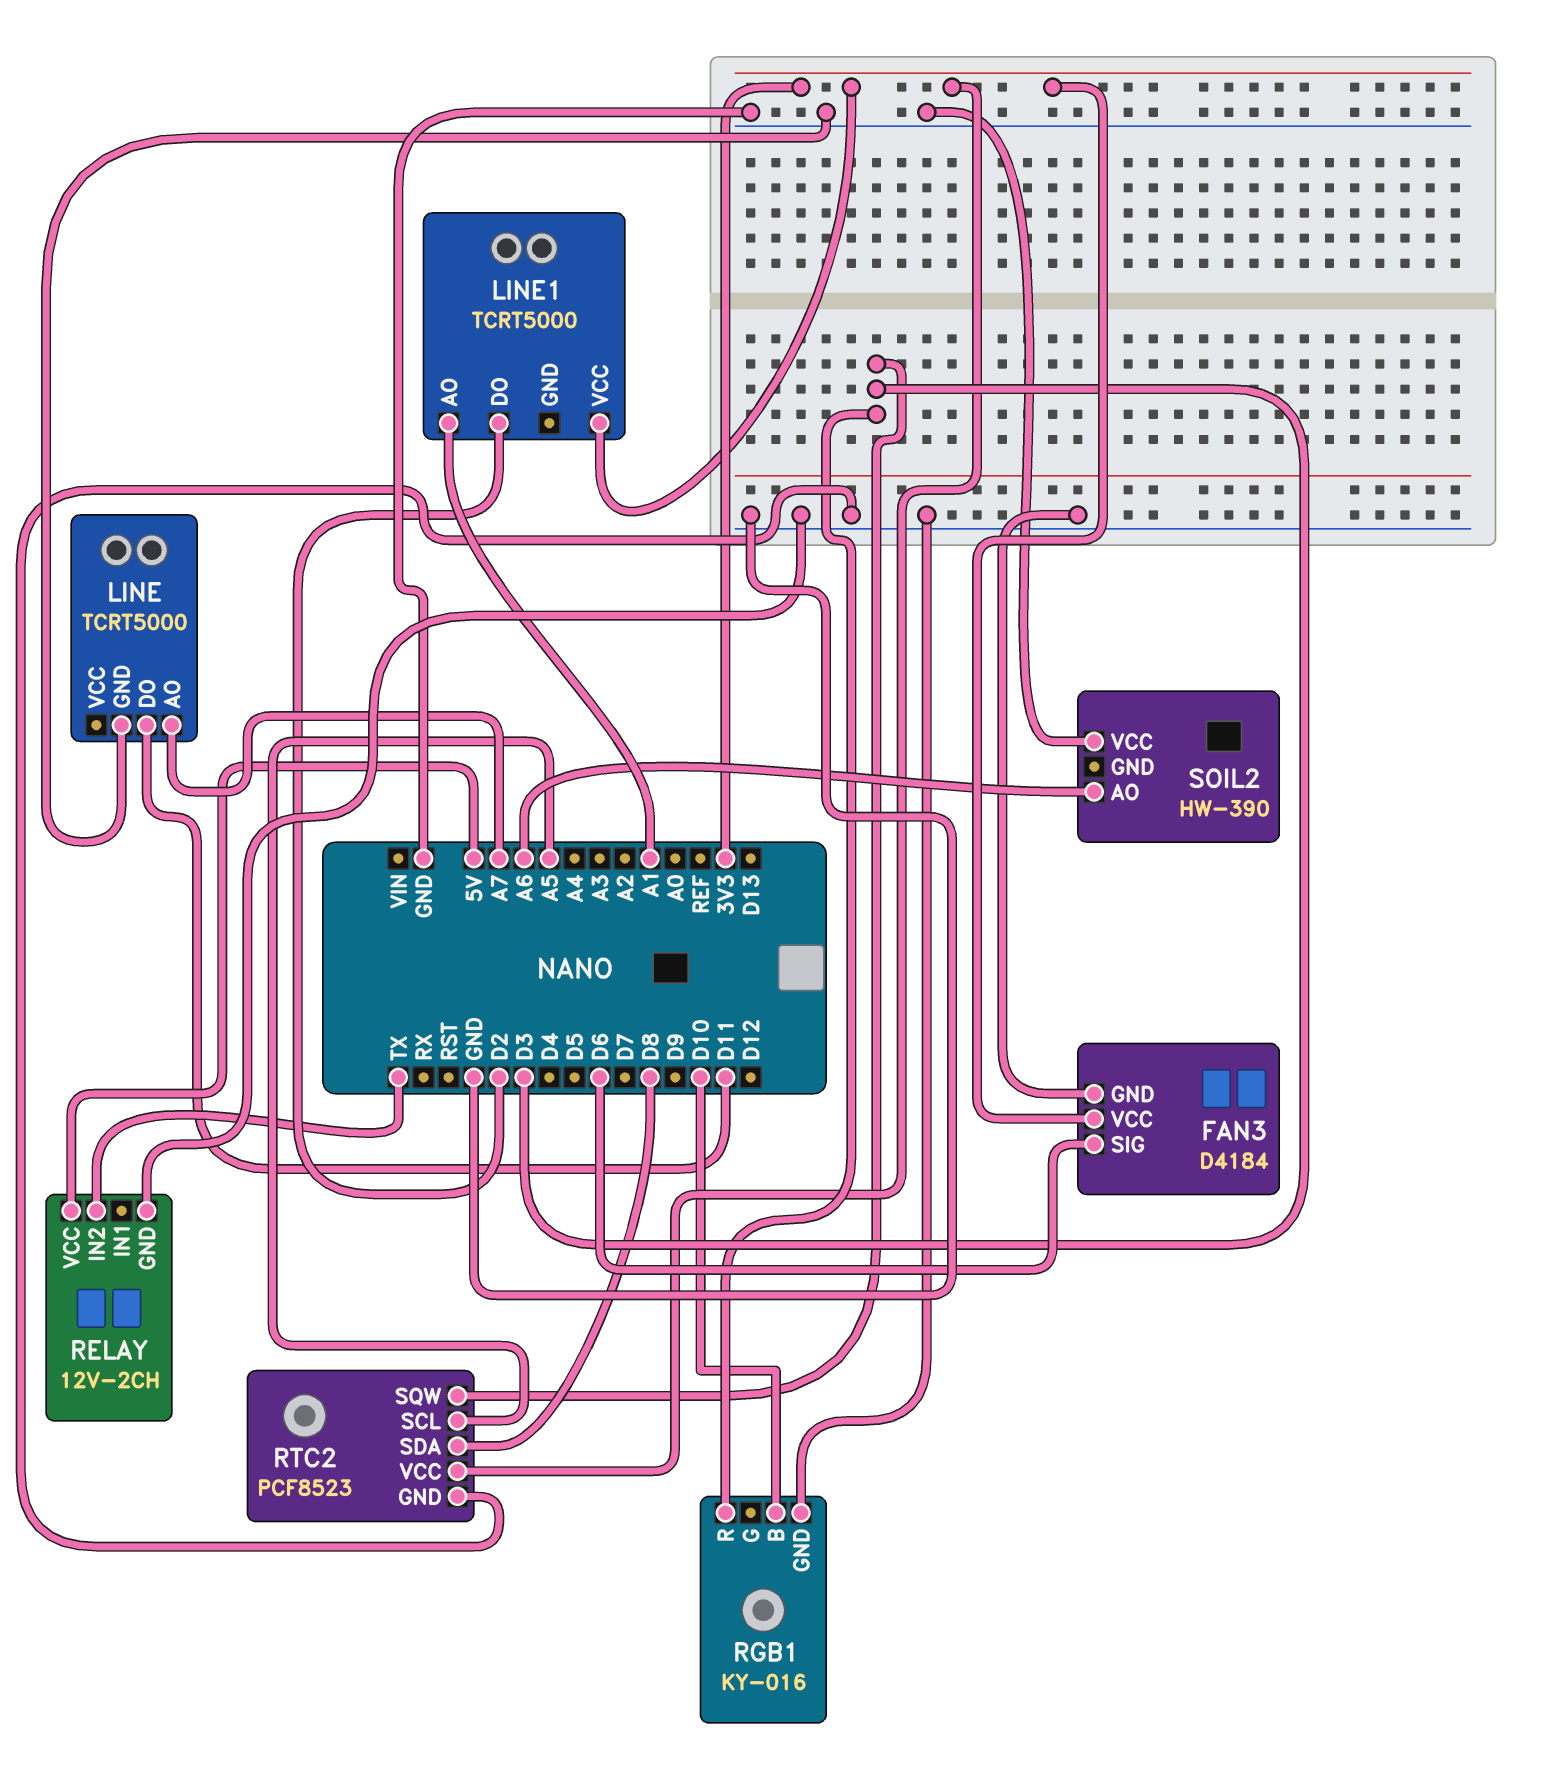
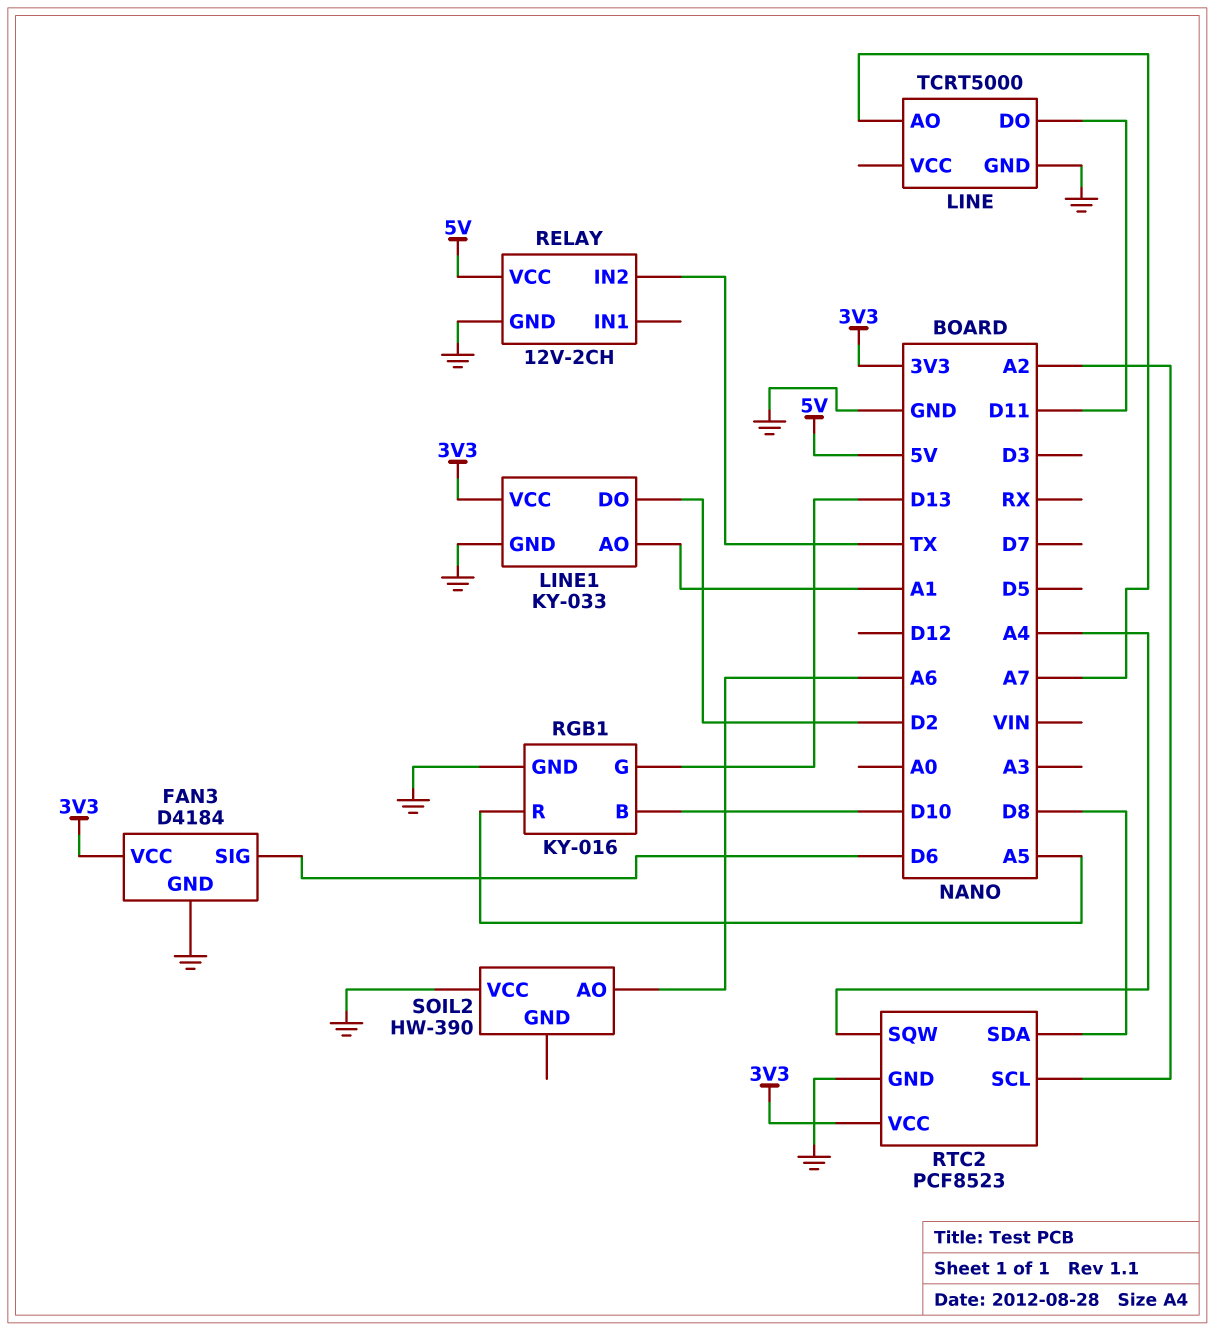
LINE1: TCRT5000 -> KY-033
LINE1 pin GND: none -> GND
RGB1 pin G: none -> D13
RGB1 pin R: D3 -> A5
RTC2 pin SCL: A5 -> A2
RTC2 pin SQW: D3 -> A4

